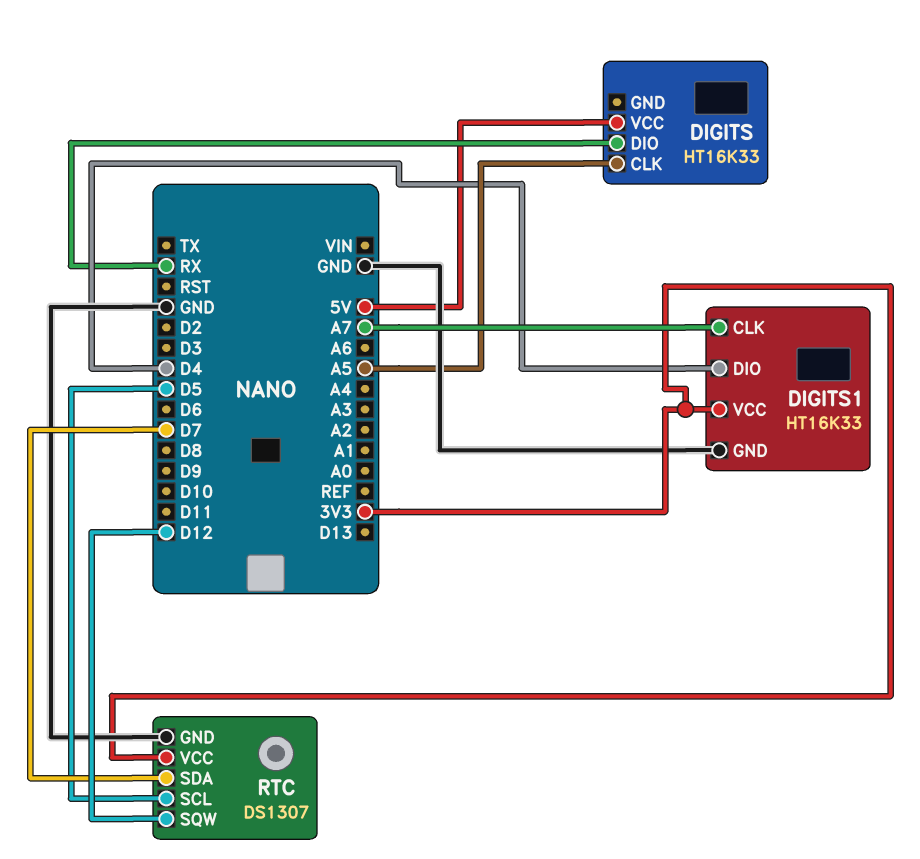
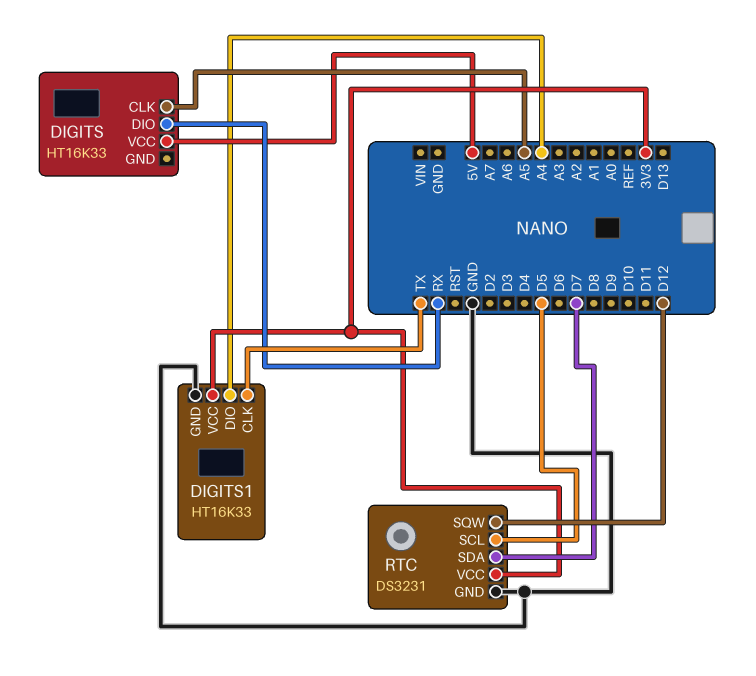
DIGITS1 pin CLK: A7 -> TX
DIGITS1 pin DIO: D4 -> A4
RTC: DS1307 -> DS3231

